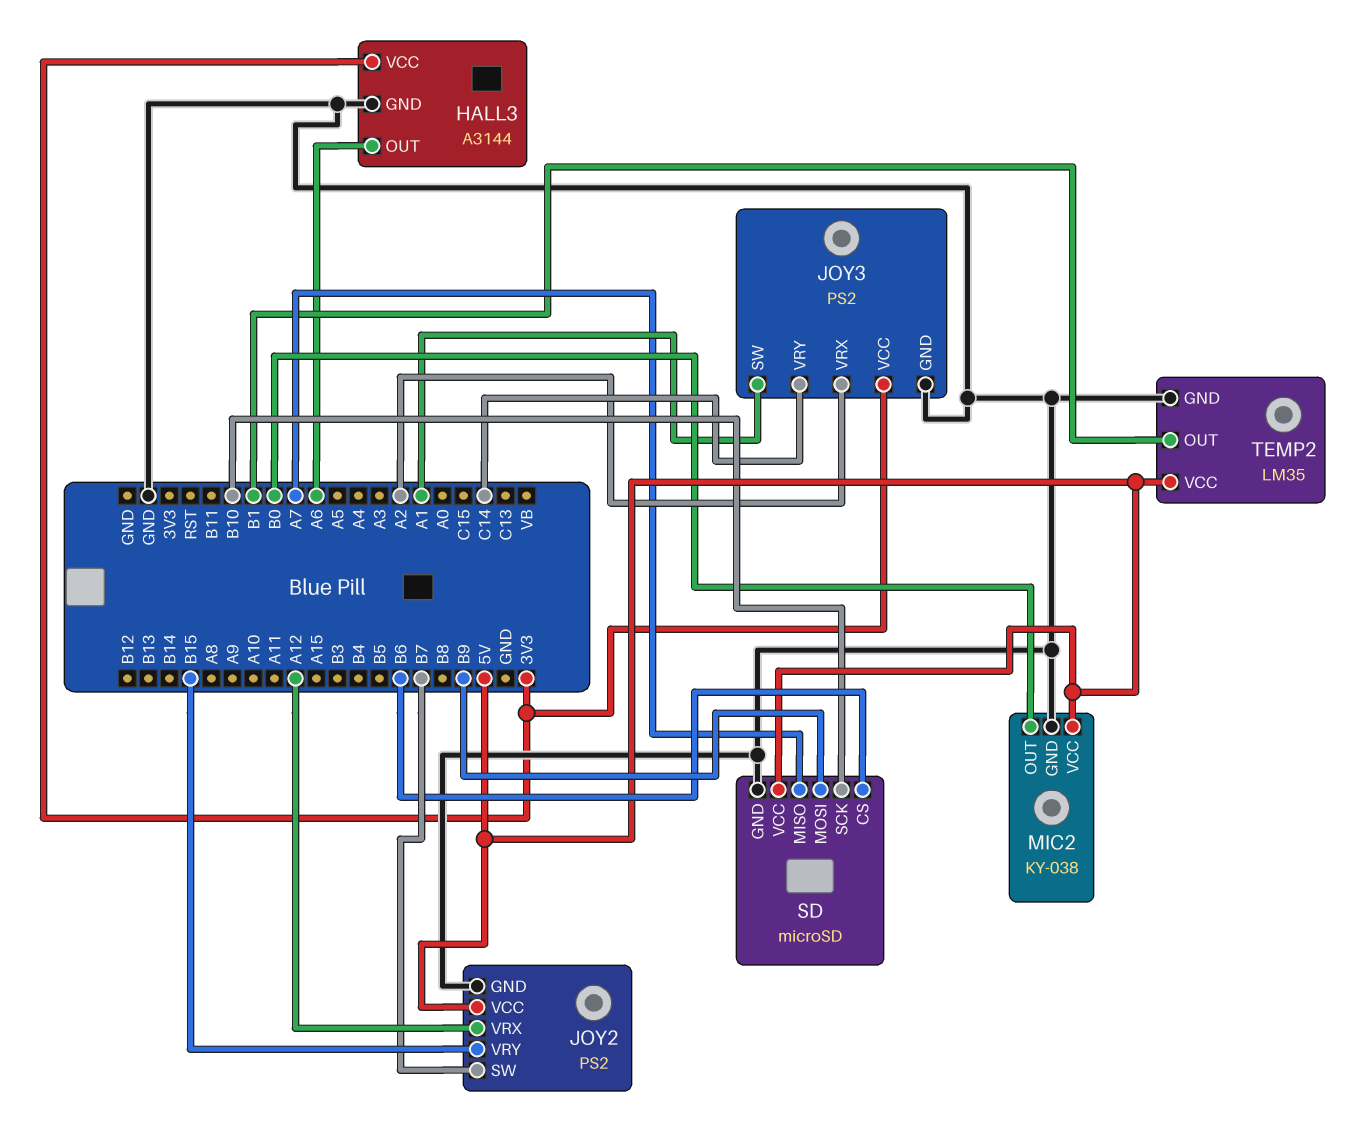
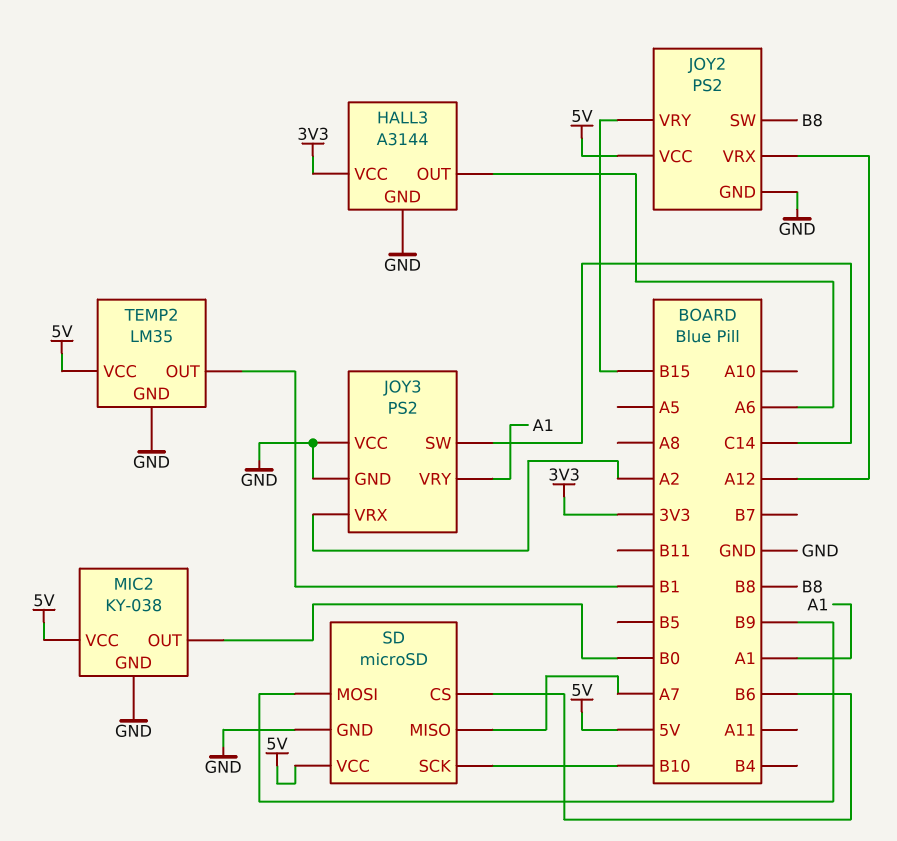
JOY2 pin SW: B7 -> B8
JOY3 pin SW: A1 -> C14
JOY3 pin VCC: 3V3 -> GND
JOY3 pin VRY: C14 -> A1

